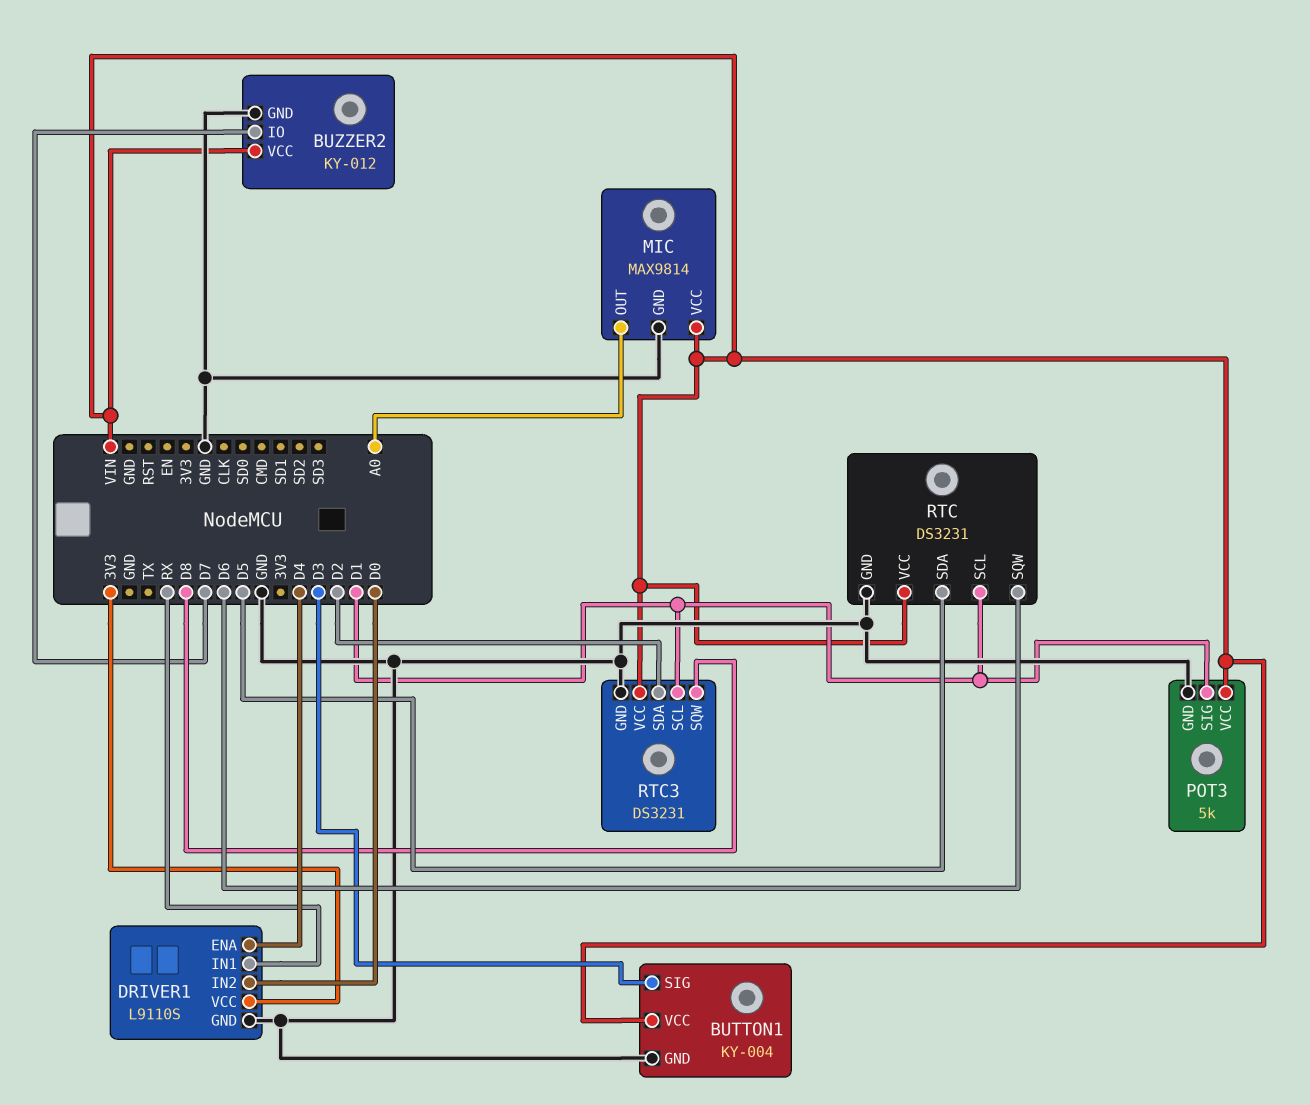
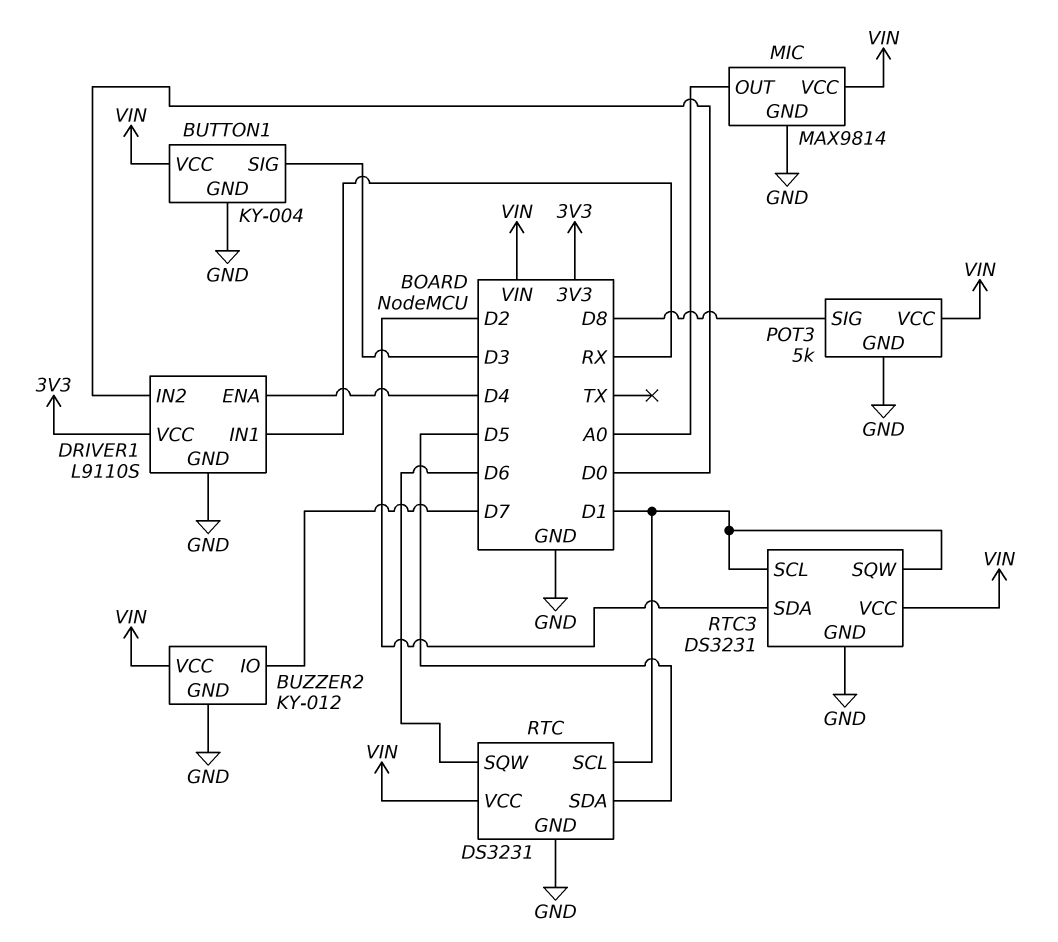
POT3 pin SIG: D1 -> D8
RTC3 pin SQW: D8 -> D1

